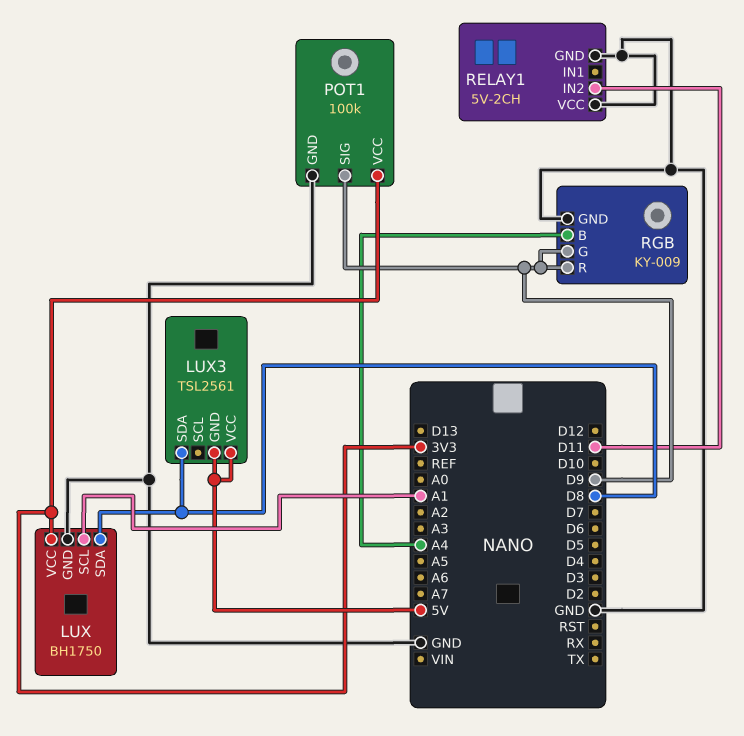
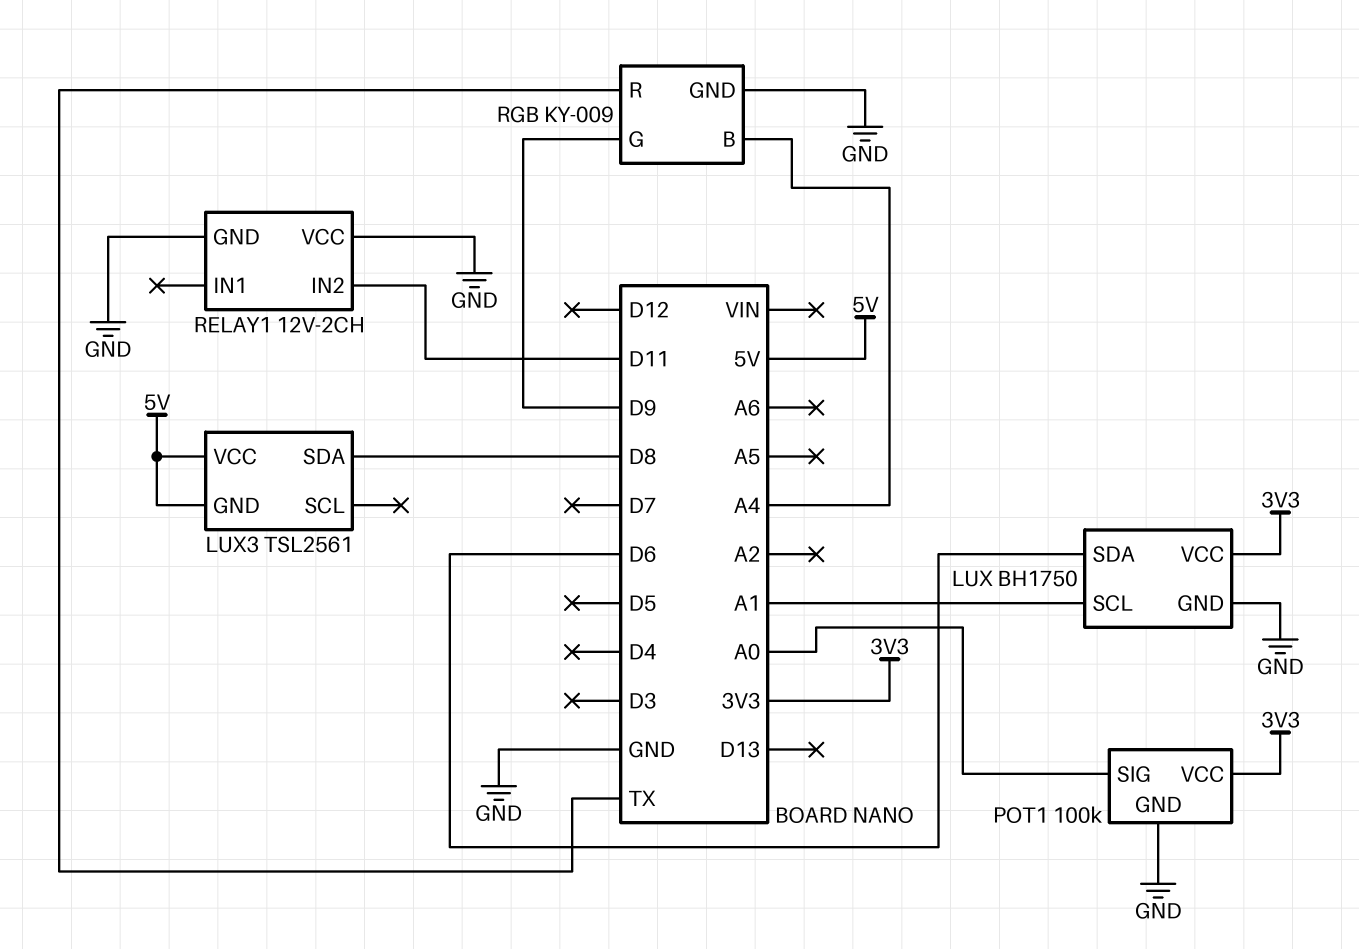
LUX pin SDA: D8 -> D6
POT1 pin SIG: D9 -> A0
RELAY1: 5V-2CH -> 12V-2CH
RGB pin R: D9 -> TX

